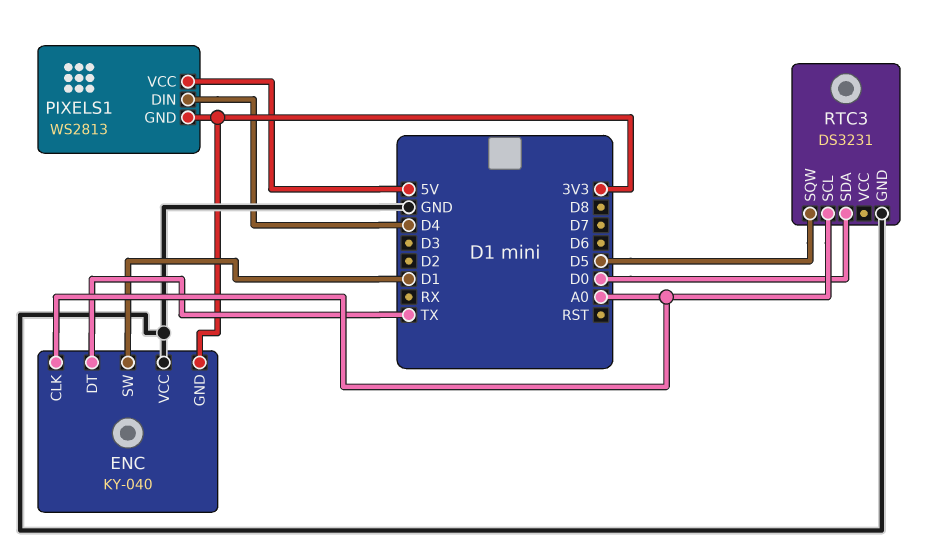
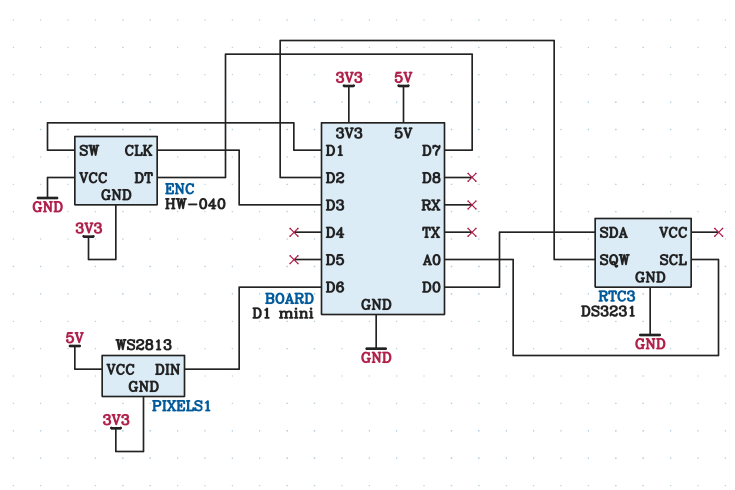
ENC: KY-040 -> HW-040
ENC pin CLK: A0 -> D3
ENC pin DT: TX -> D7
PIXELS1 pin DIN: D4 -> D6
RTC3 pin SQW: D5 -> D2

